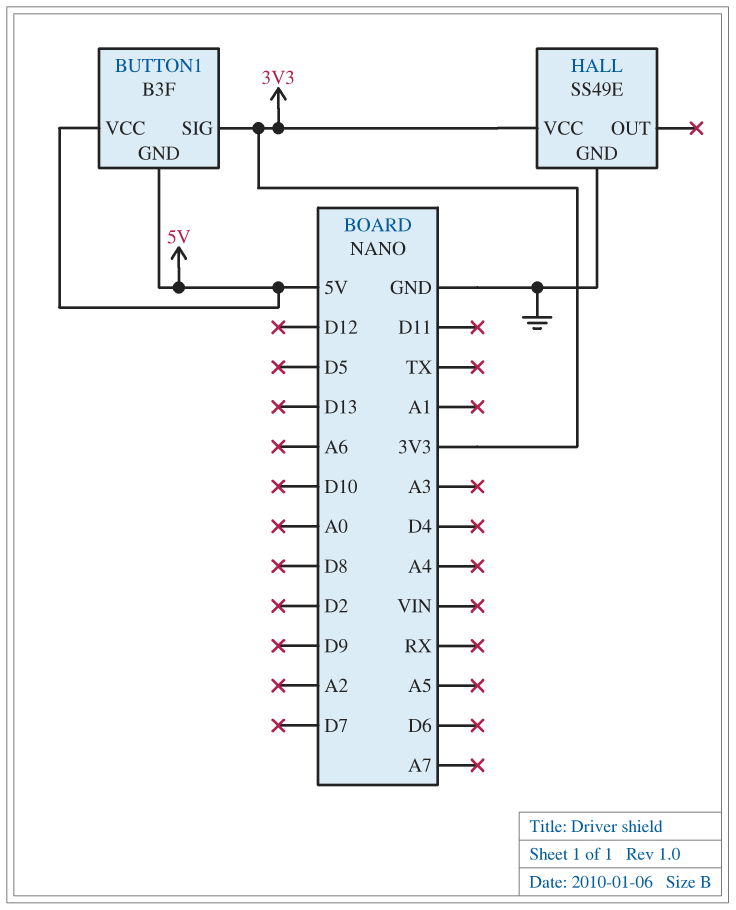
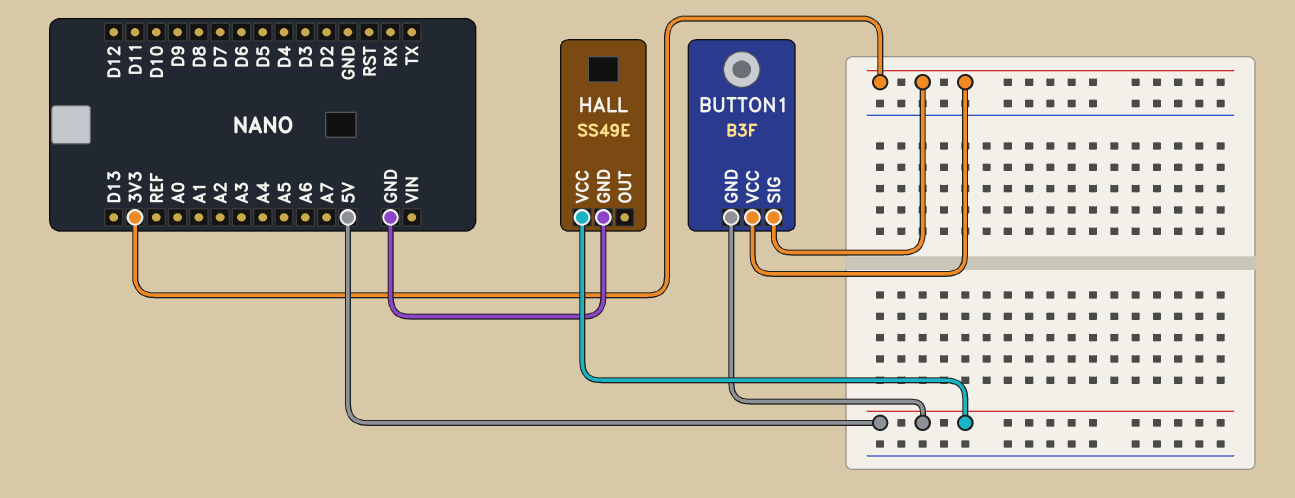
BUTTON1 pin VCC: 5V -> 3V3
HALL pin VCC: 3V3 -> 5V

